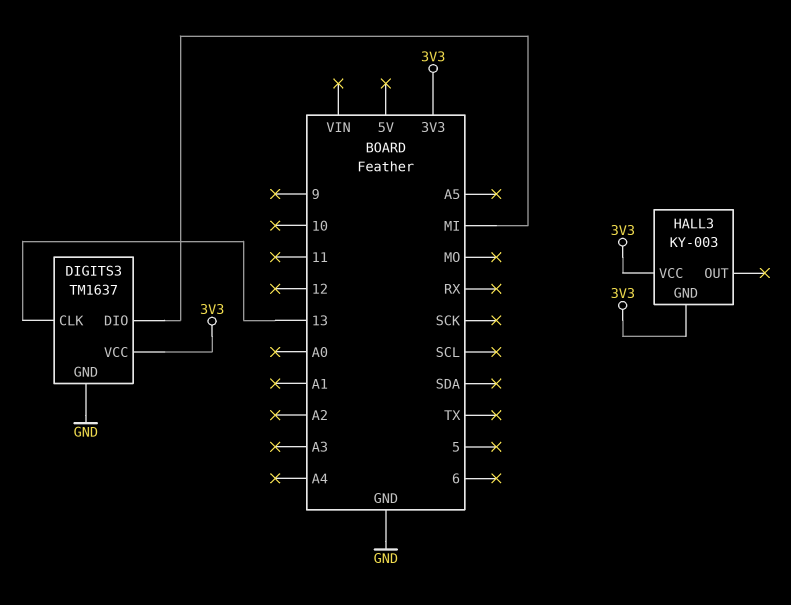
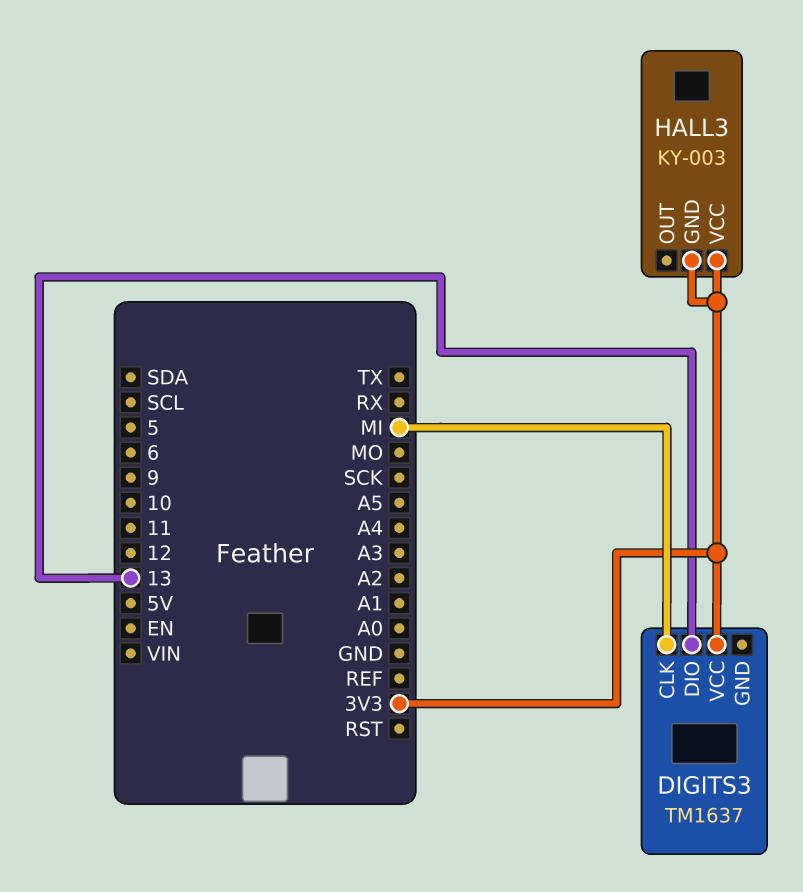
DIGITS3 pin CLK: 13 -> MI
DIGITS3 pin DIO: MI -> 13
DIGITS3 pin GND: GND -> none

